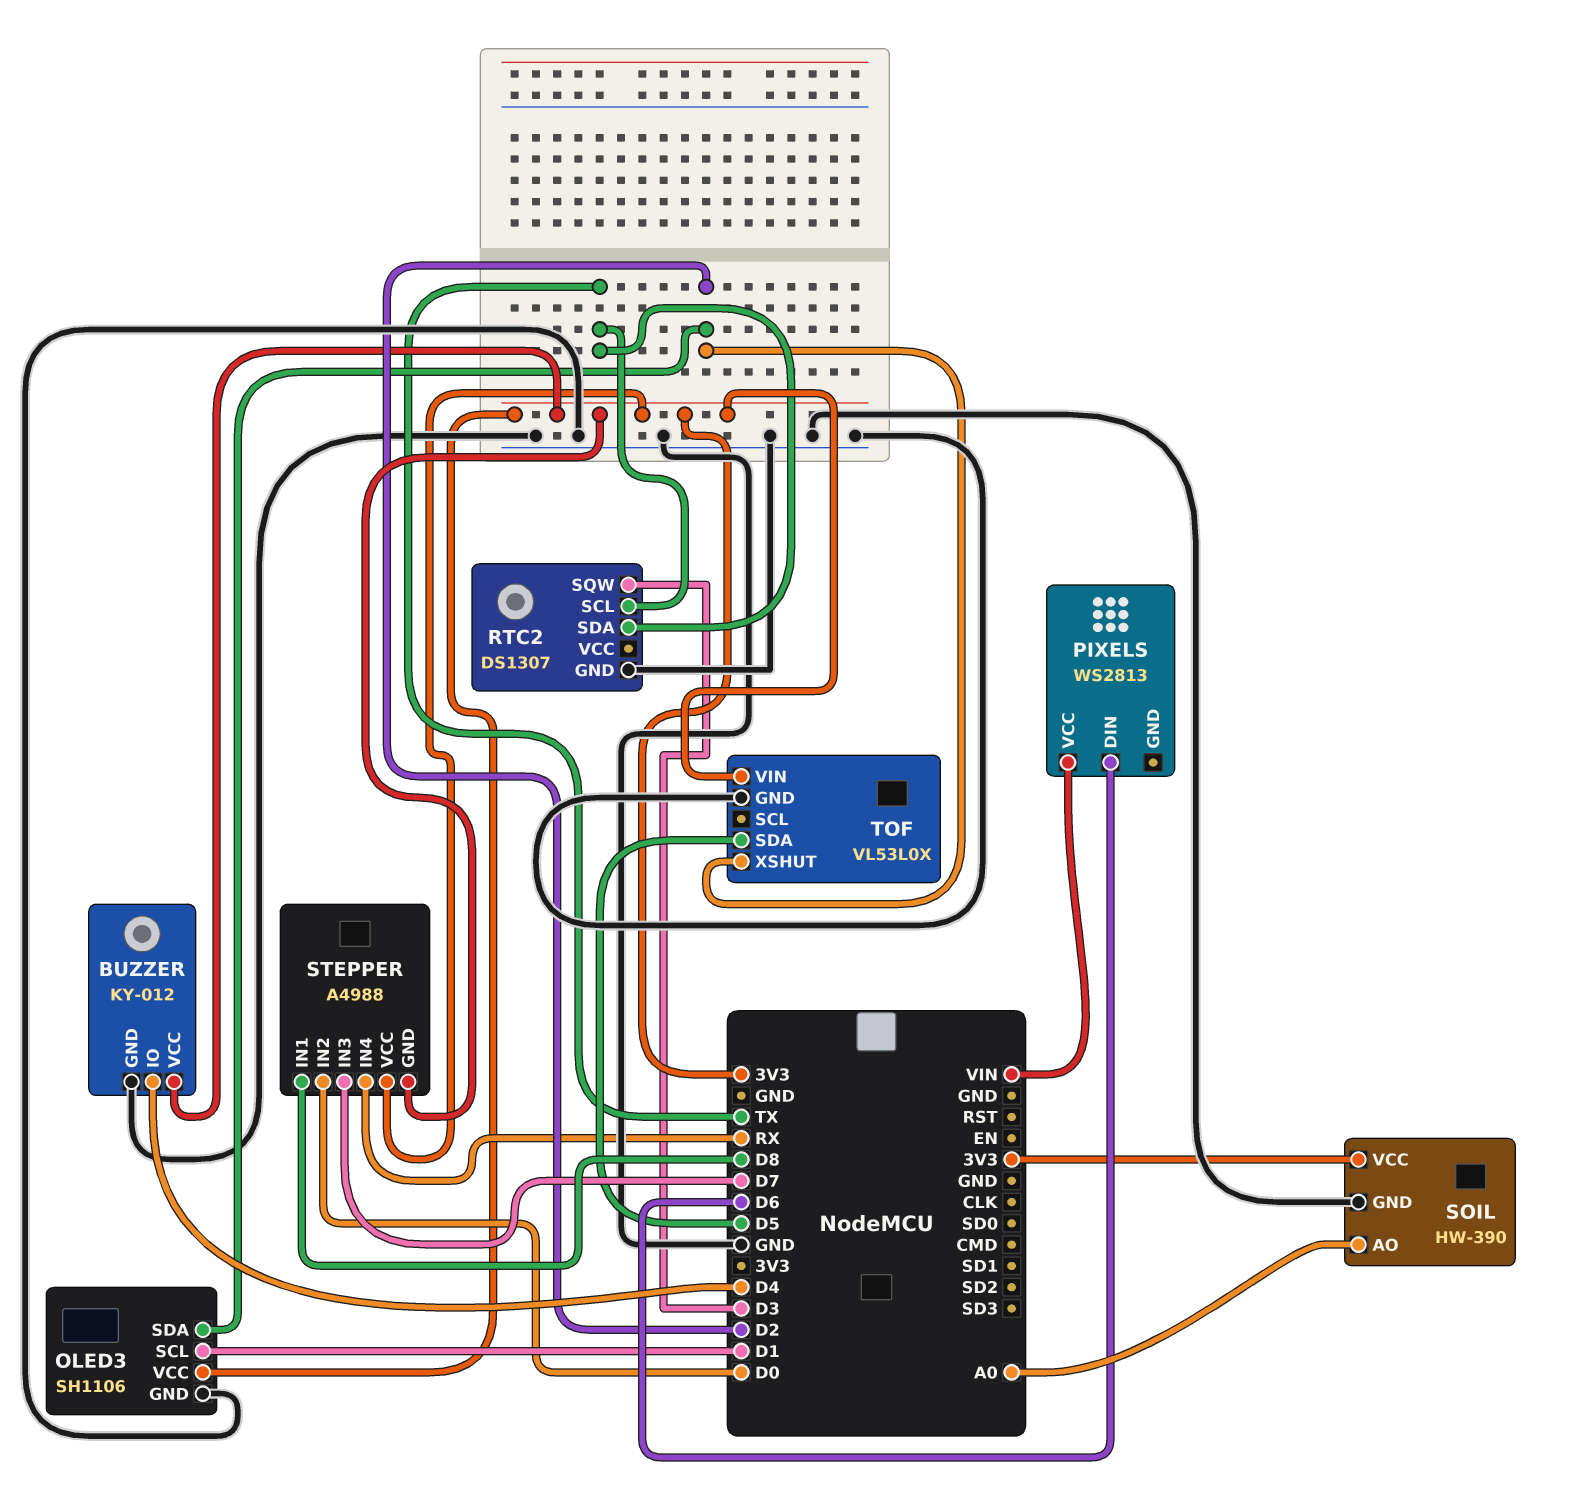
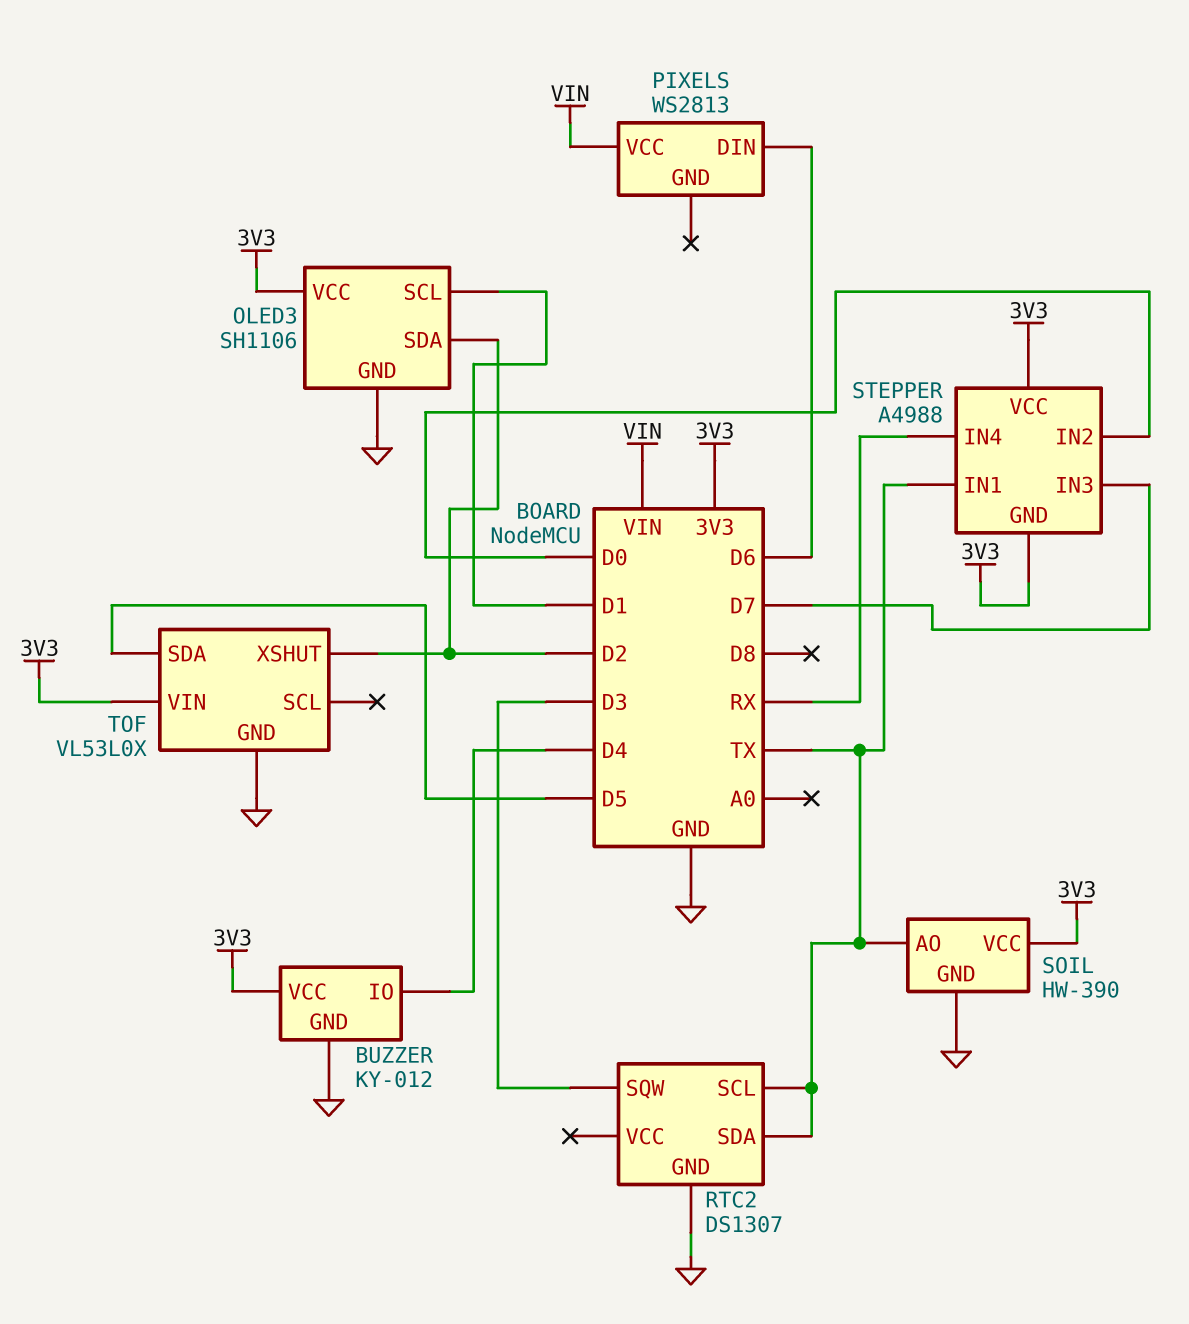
SOIL pin AO: A0 -> TX
STEPPER pin IN1: D8 -> TX

